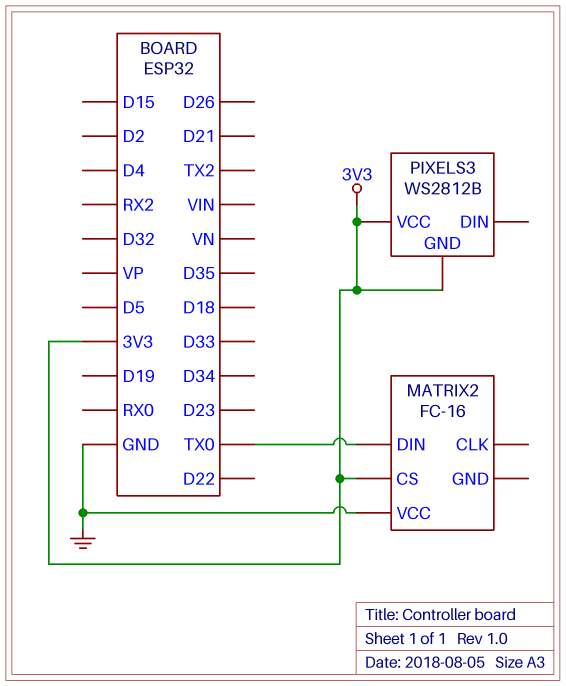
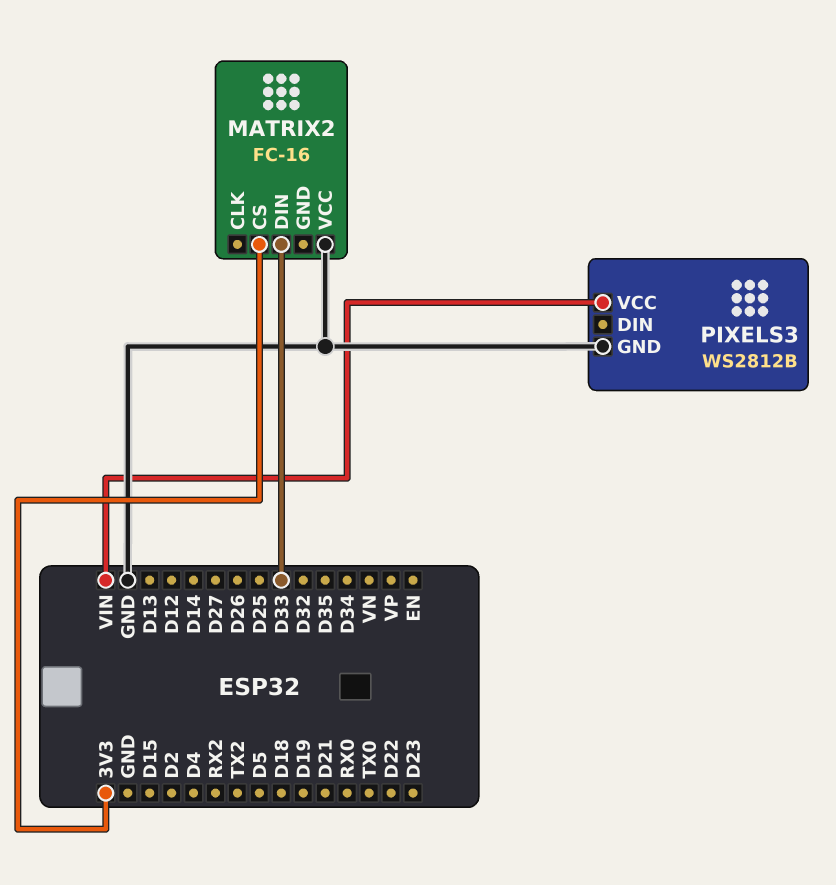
MATRIX2 pin DIN: TX0 -> D33
PIXELS3 pin GND: 3V3 -> GND
PIXELS3 pin VCC: 3V3 -> VIN

